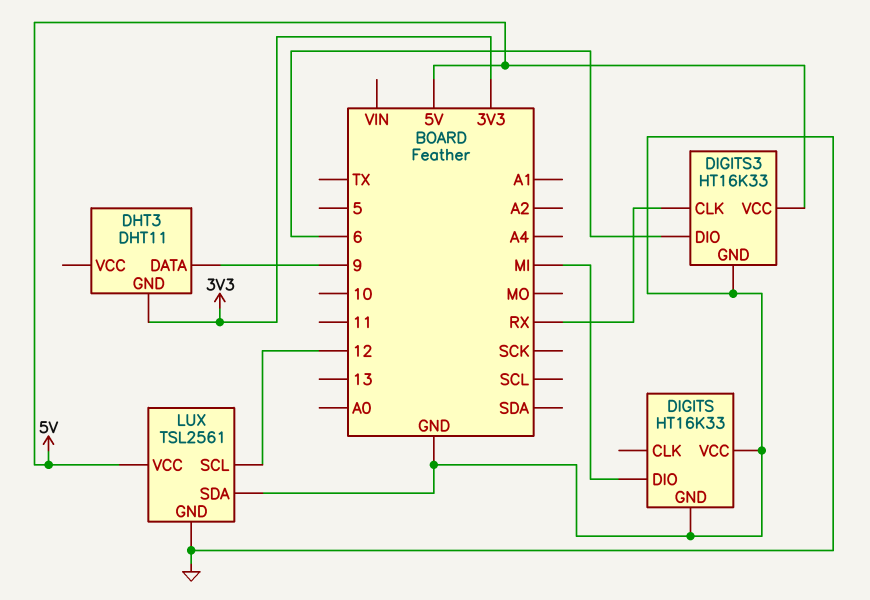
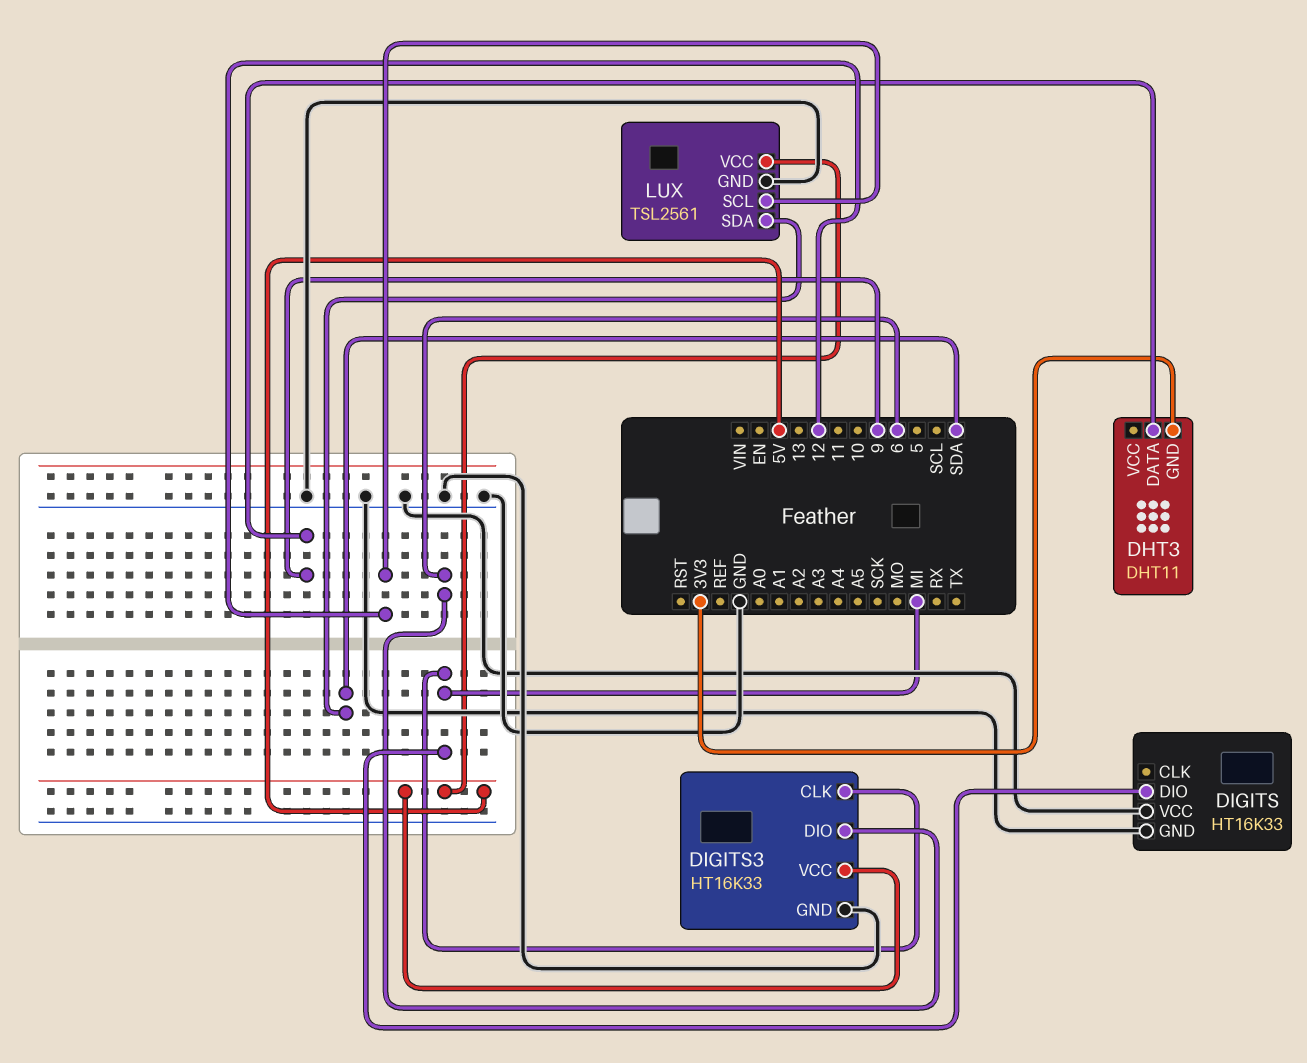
DIGITS3 pin CLK: RX -> MI
LUX pin SDA: GND -> SDA

